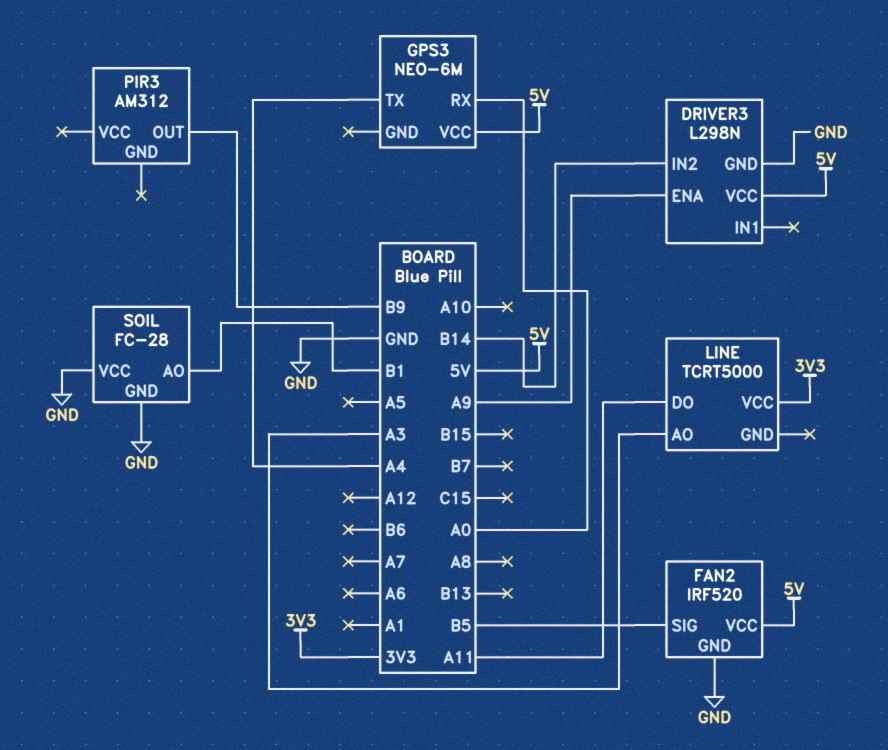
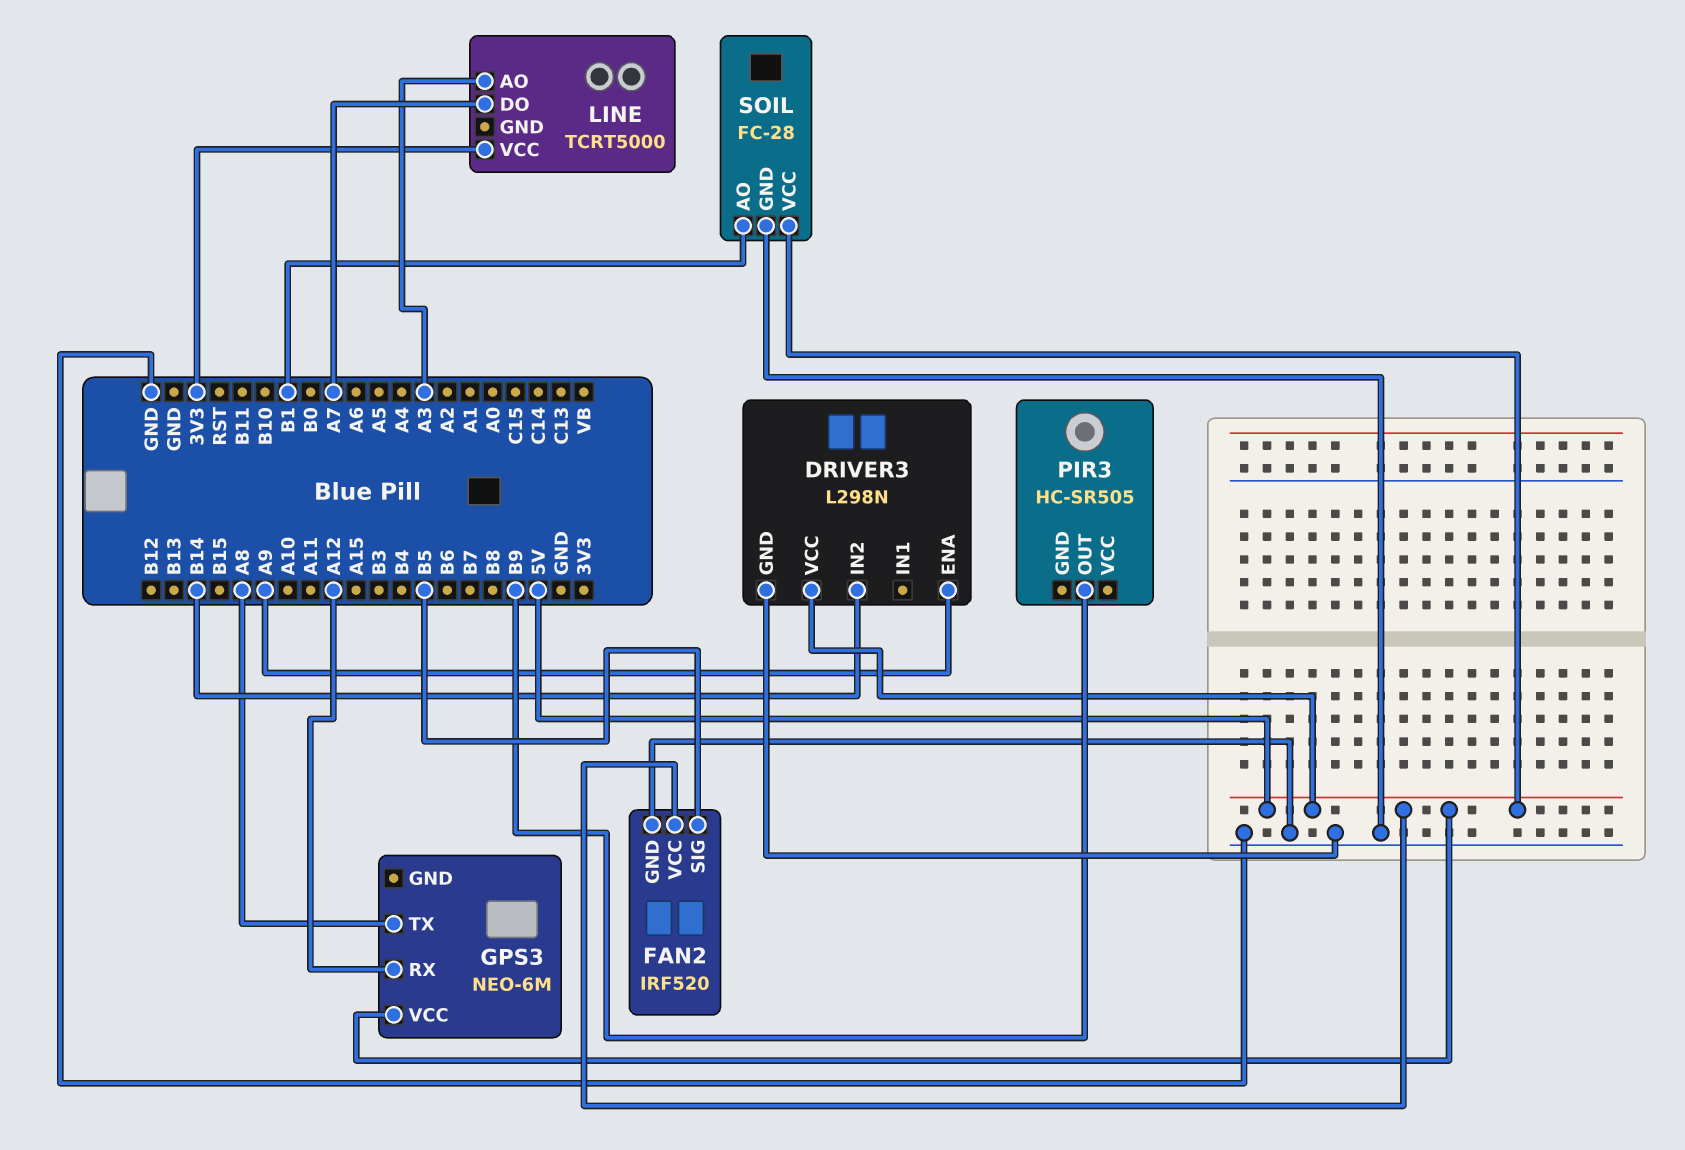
GPS3 pin RX: A0 -> A12
GPS3 pin TX: A4 -> A8
LINE pin DO: A11 -> A7
PIR3: AM312 -> HC-SR505
SOIL pin VCC: GND -> 5V

